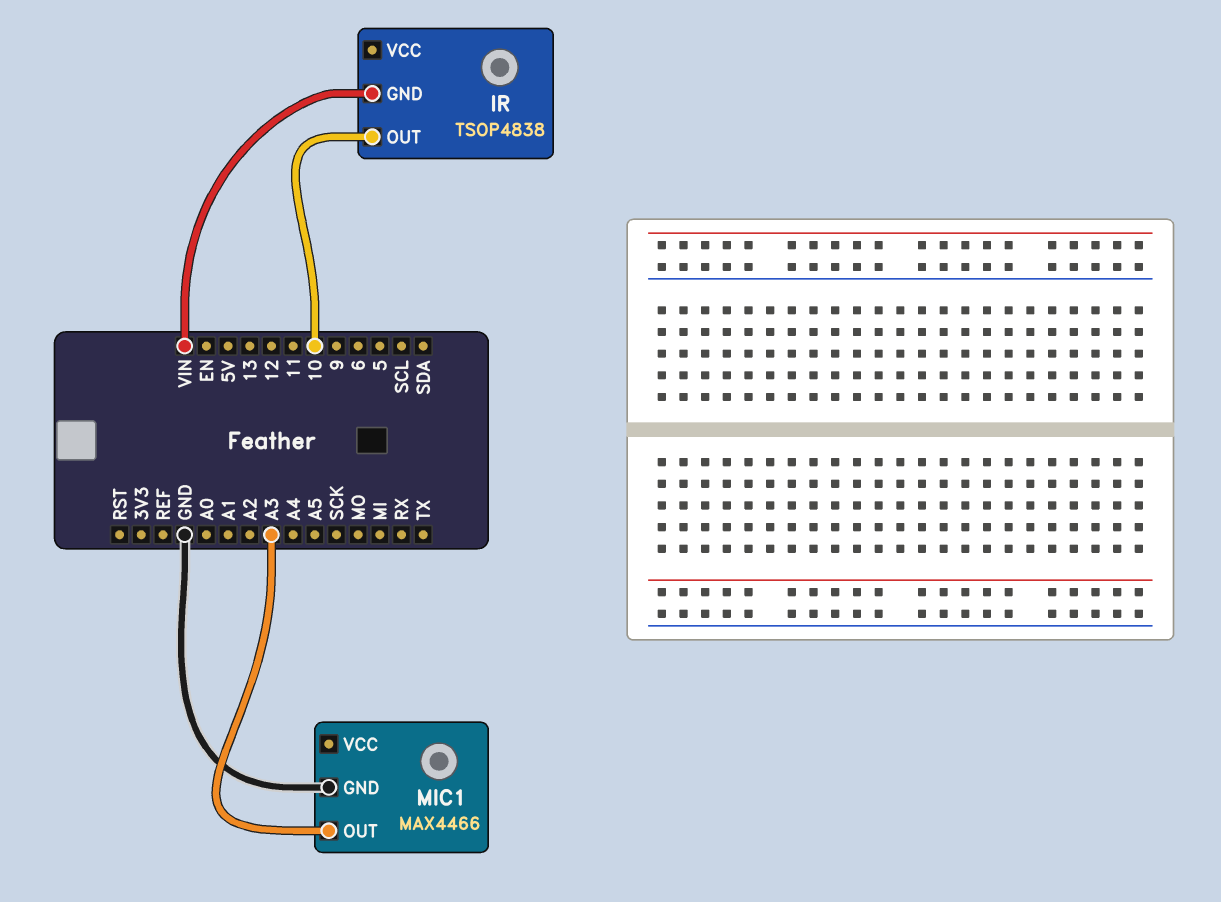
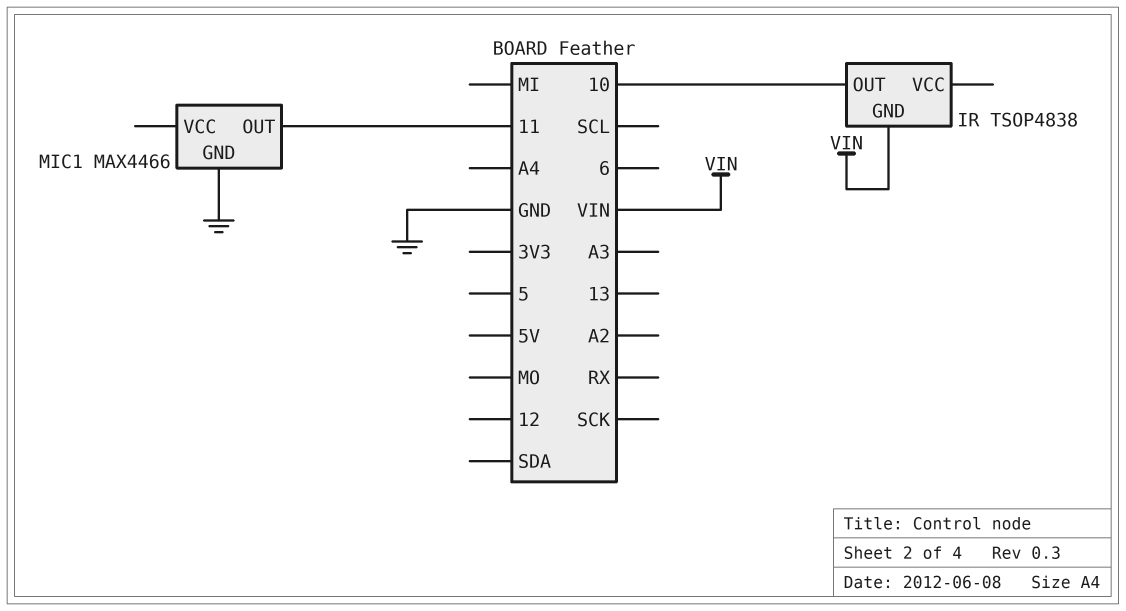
MIC1 pin OUT: A3 -> 11

